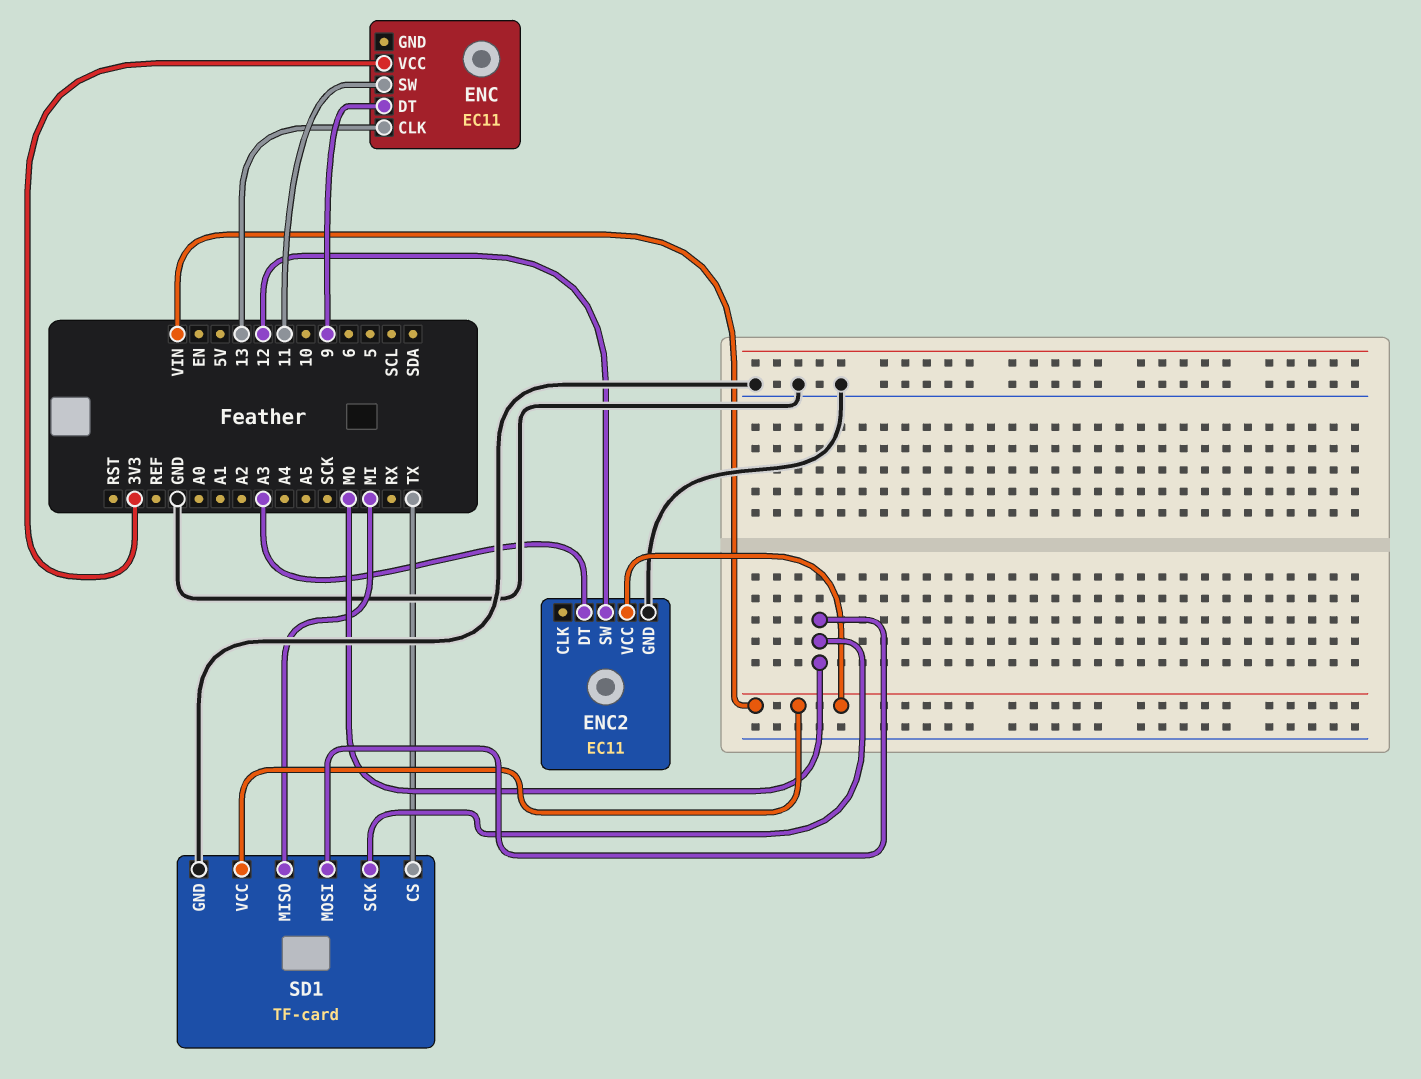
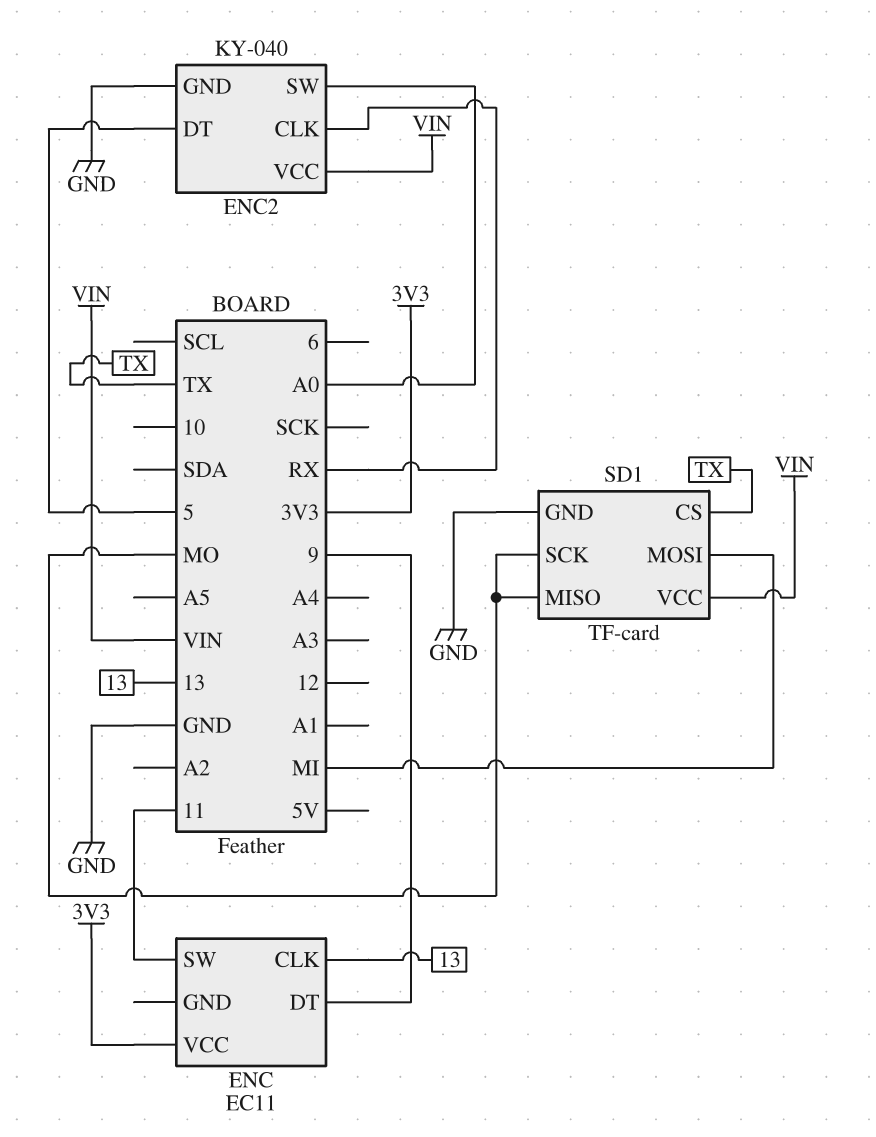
ENC2: EC11 -> KY-040
ENC2 pin CLK: none -> RX
ENC2 pin DT: A3 -> 5
ENC2 pin SW: 12 -> A0
SD1 pin MISO: MI -> MO
SD1 pin MOSI: MO -> MI

